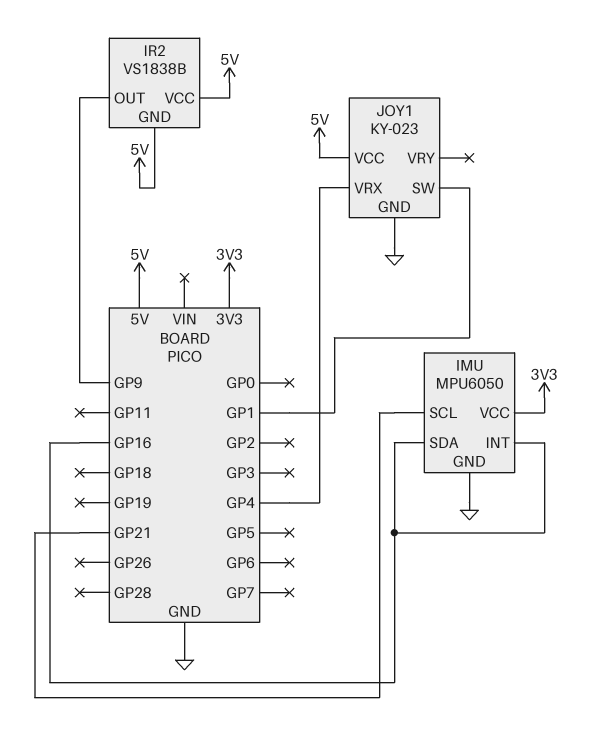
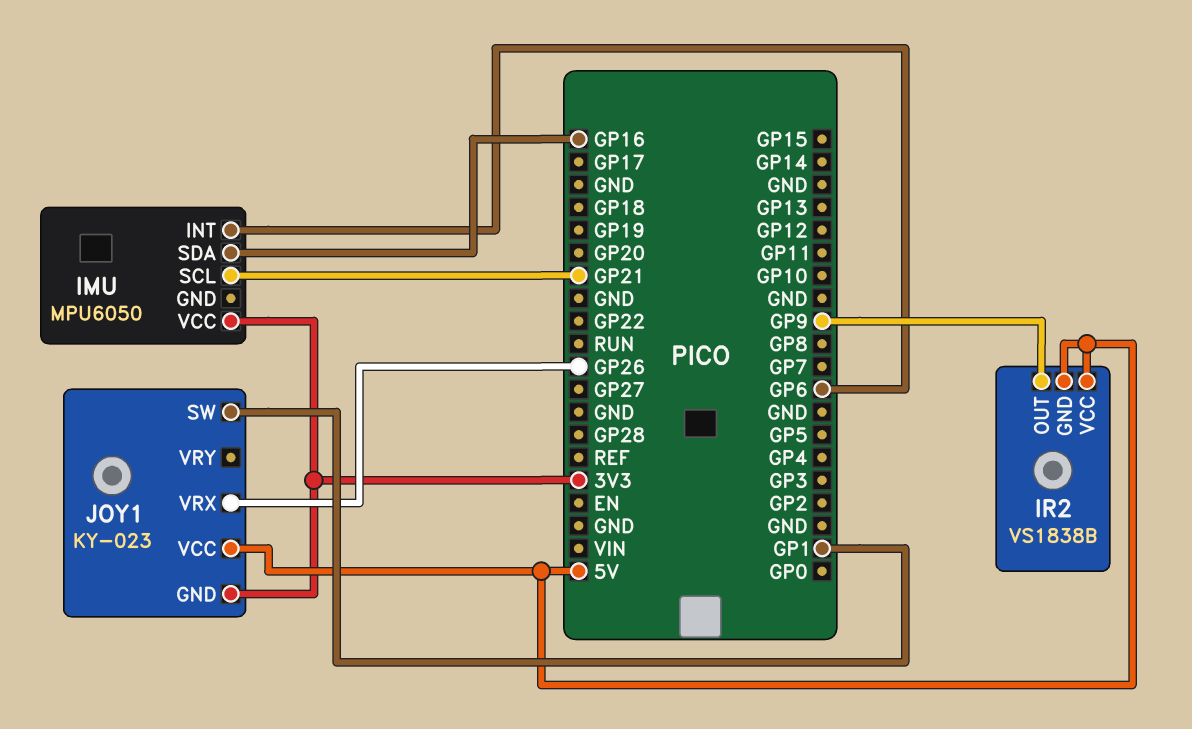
IMU pin GND: GND -> none
IMU pin INT: GP16 -> GP6
JOY1 pin GND: GND -> 3V3
JOY1 pin VRX: GP4 -> GP26

